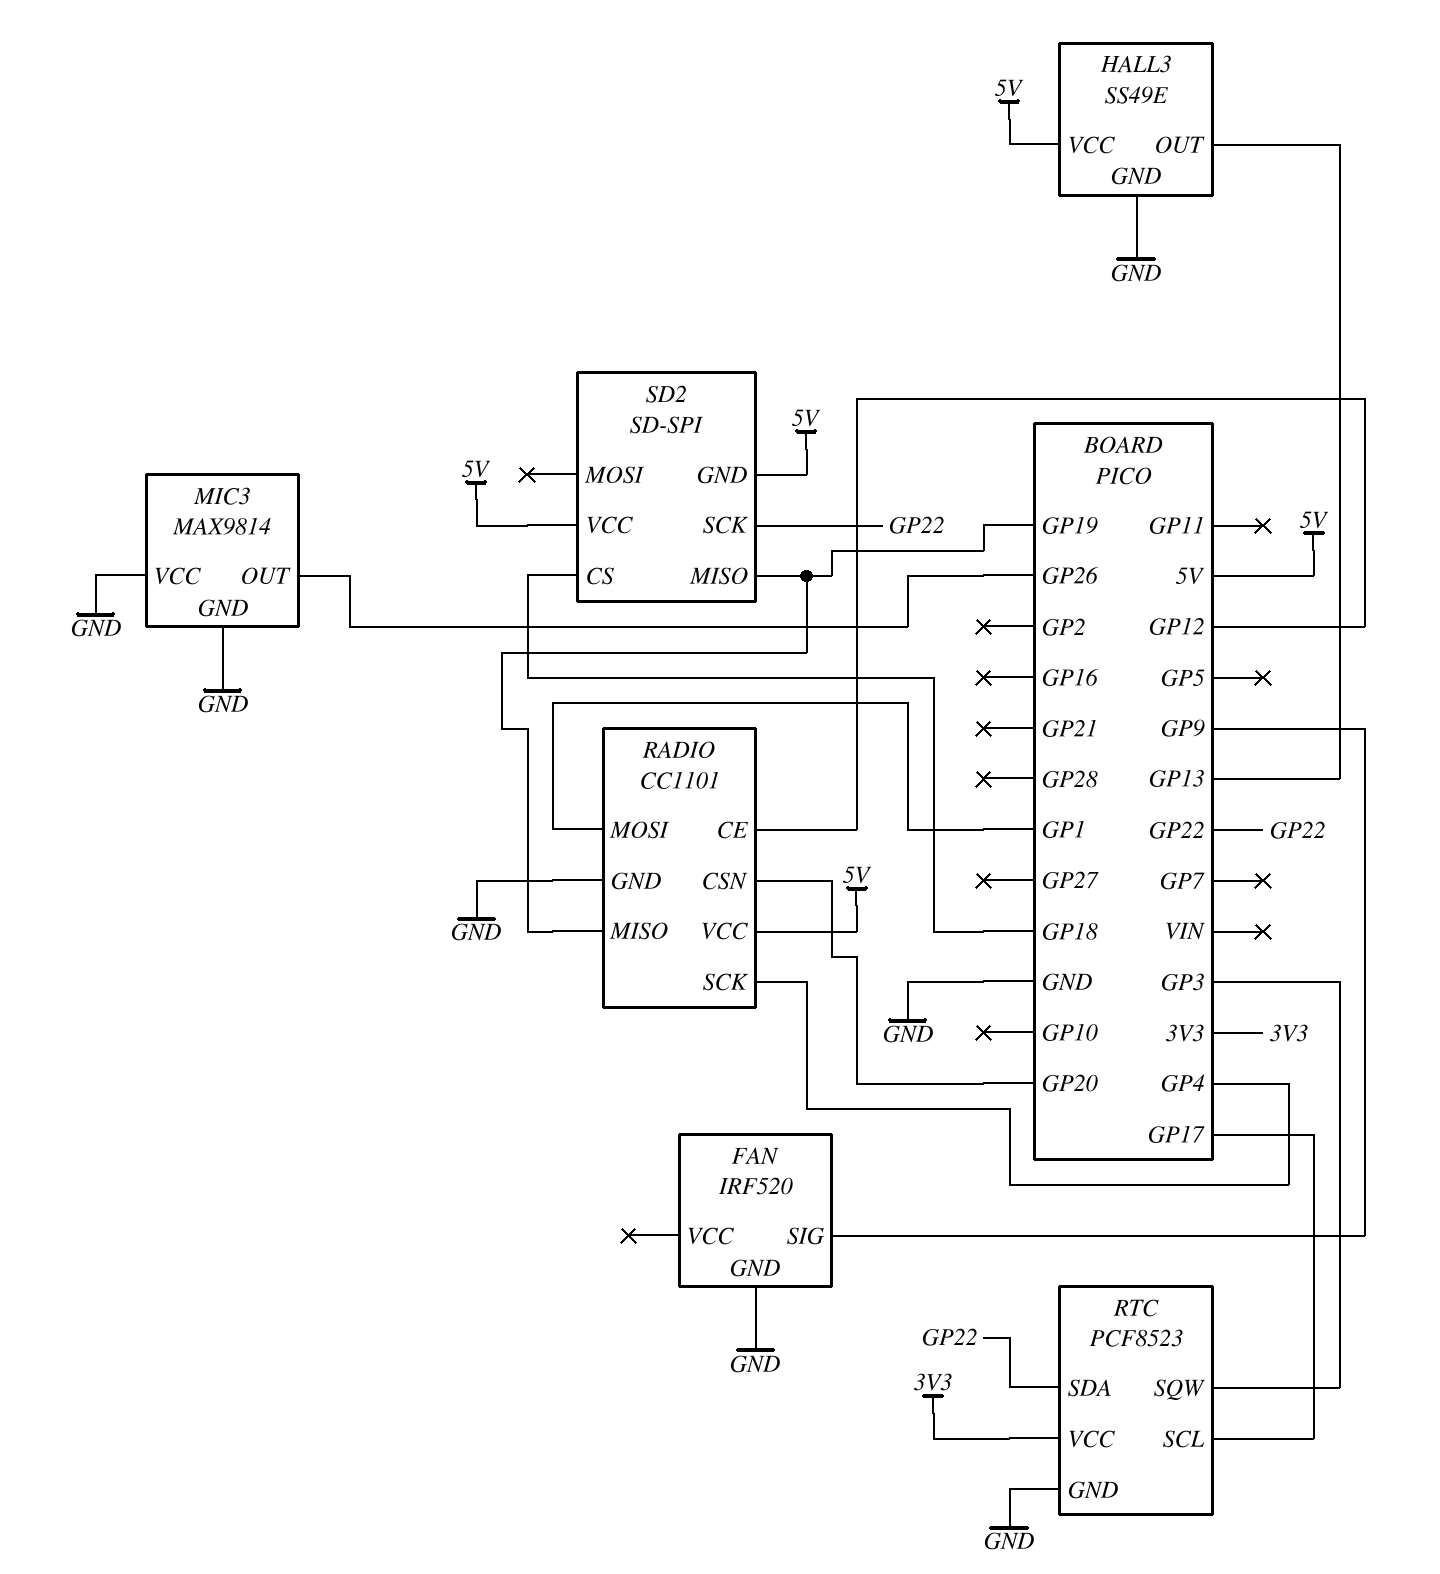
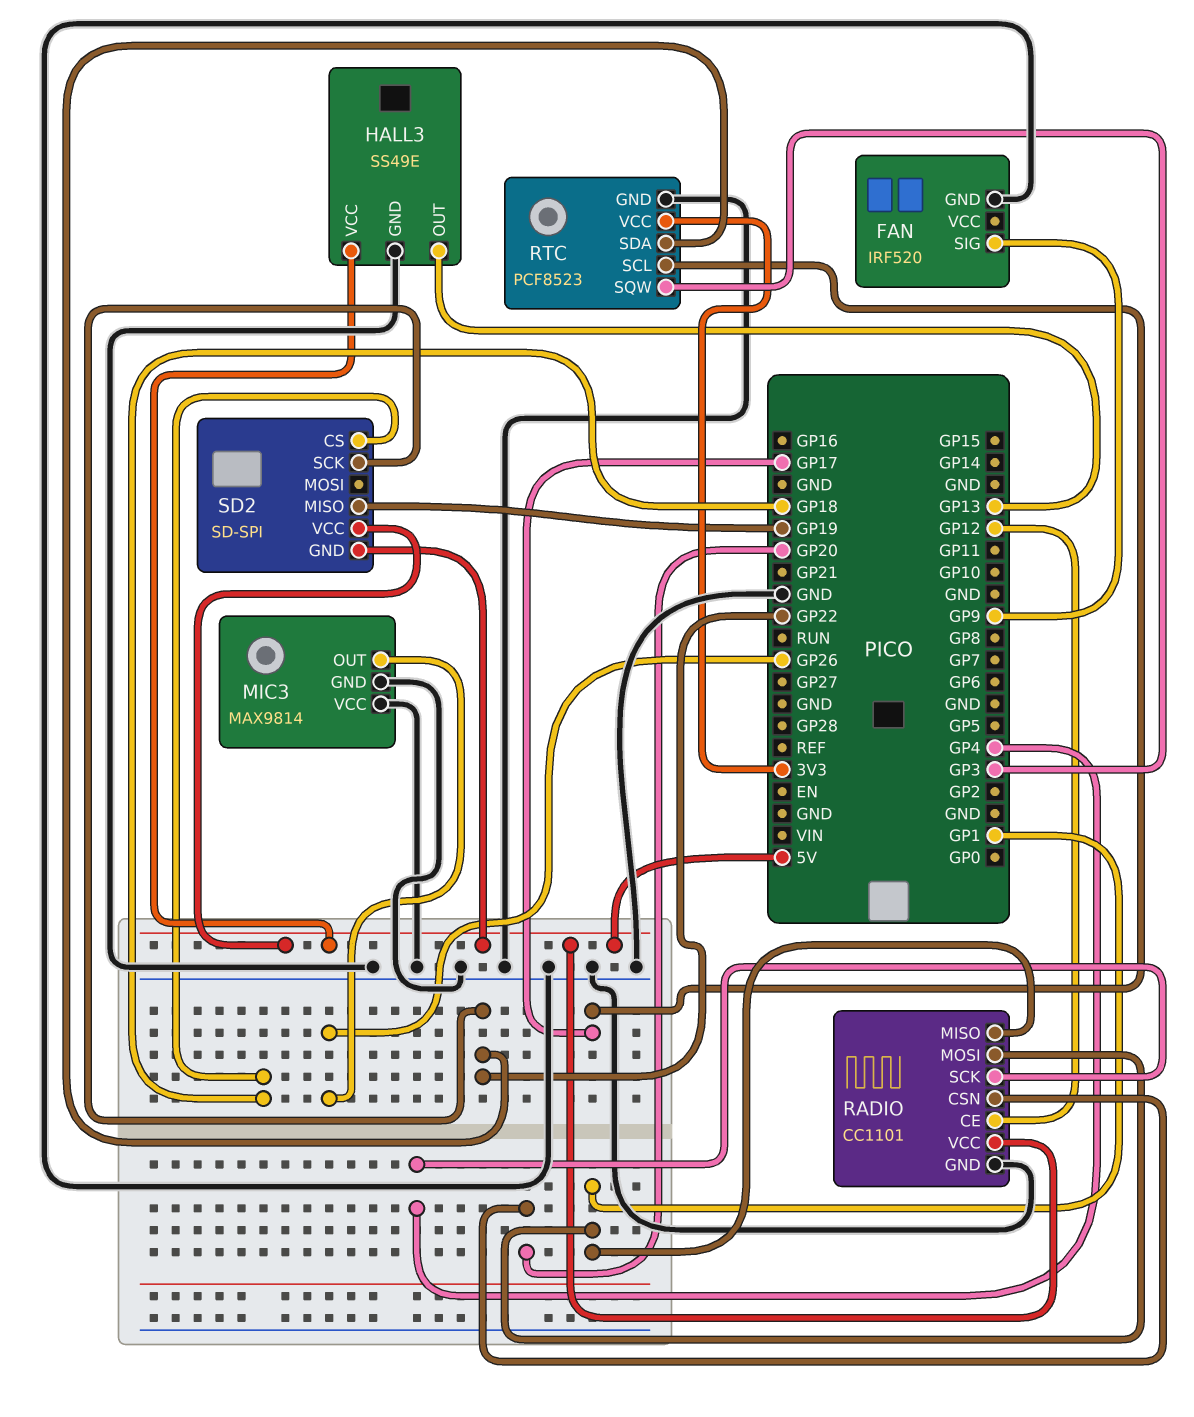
RADIO pin MISO: GP19 -> GP1

